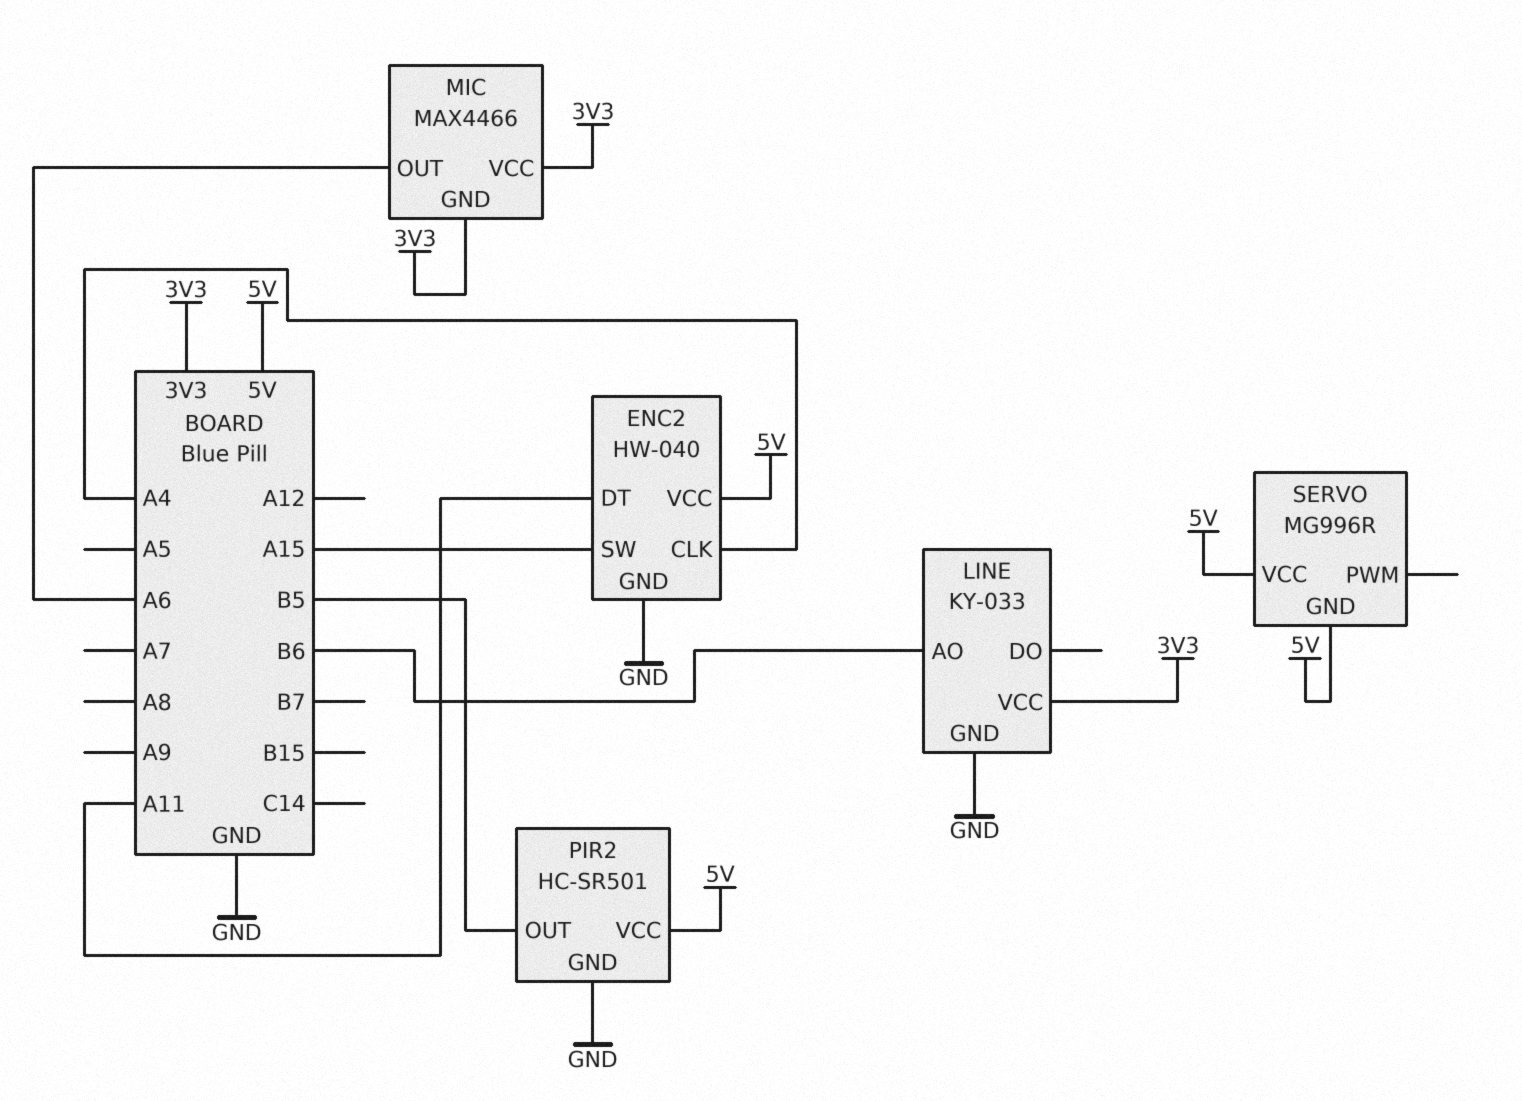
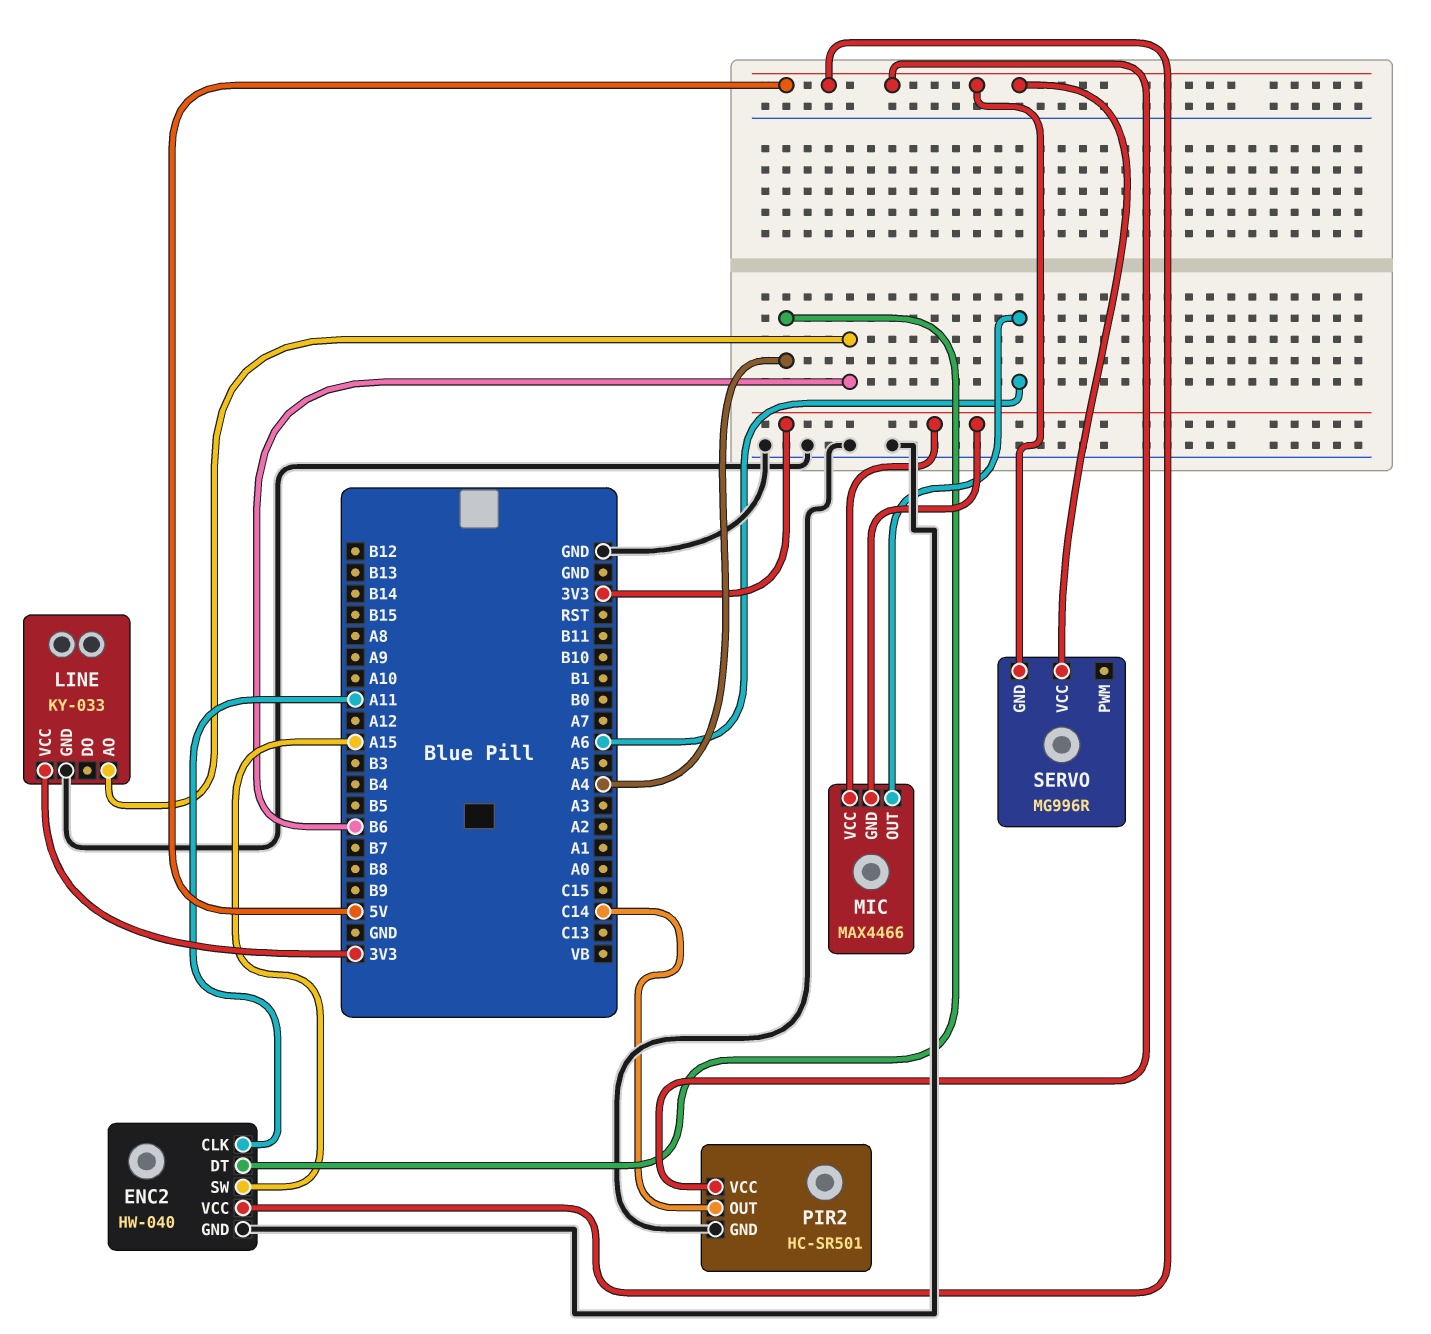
ENC2 pin CLK: A4 -> A11
ENC2 pin DT: A11 -> A4
PIR2 pin OUT: B5 -> C14

